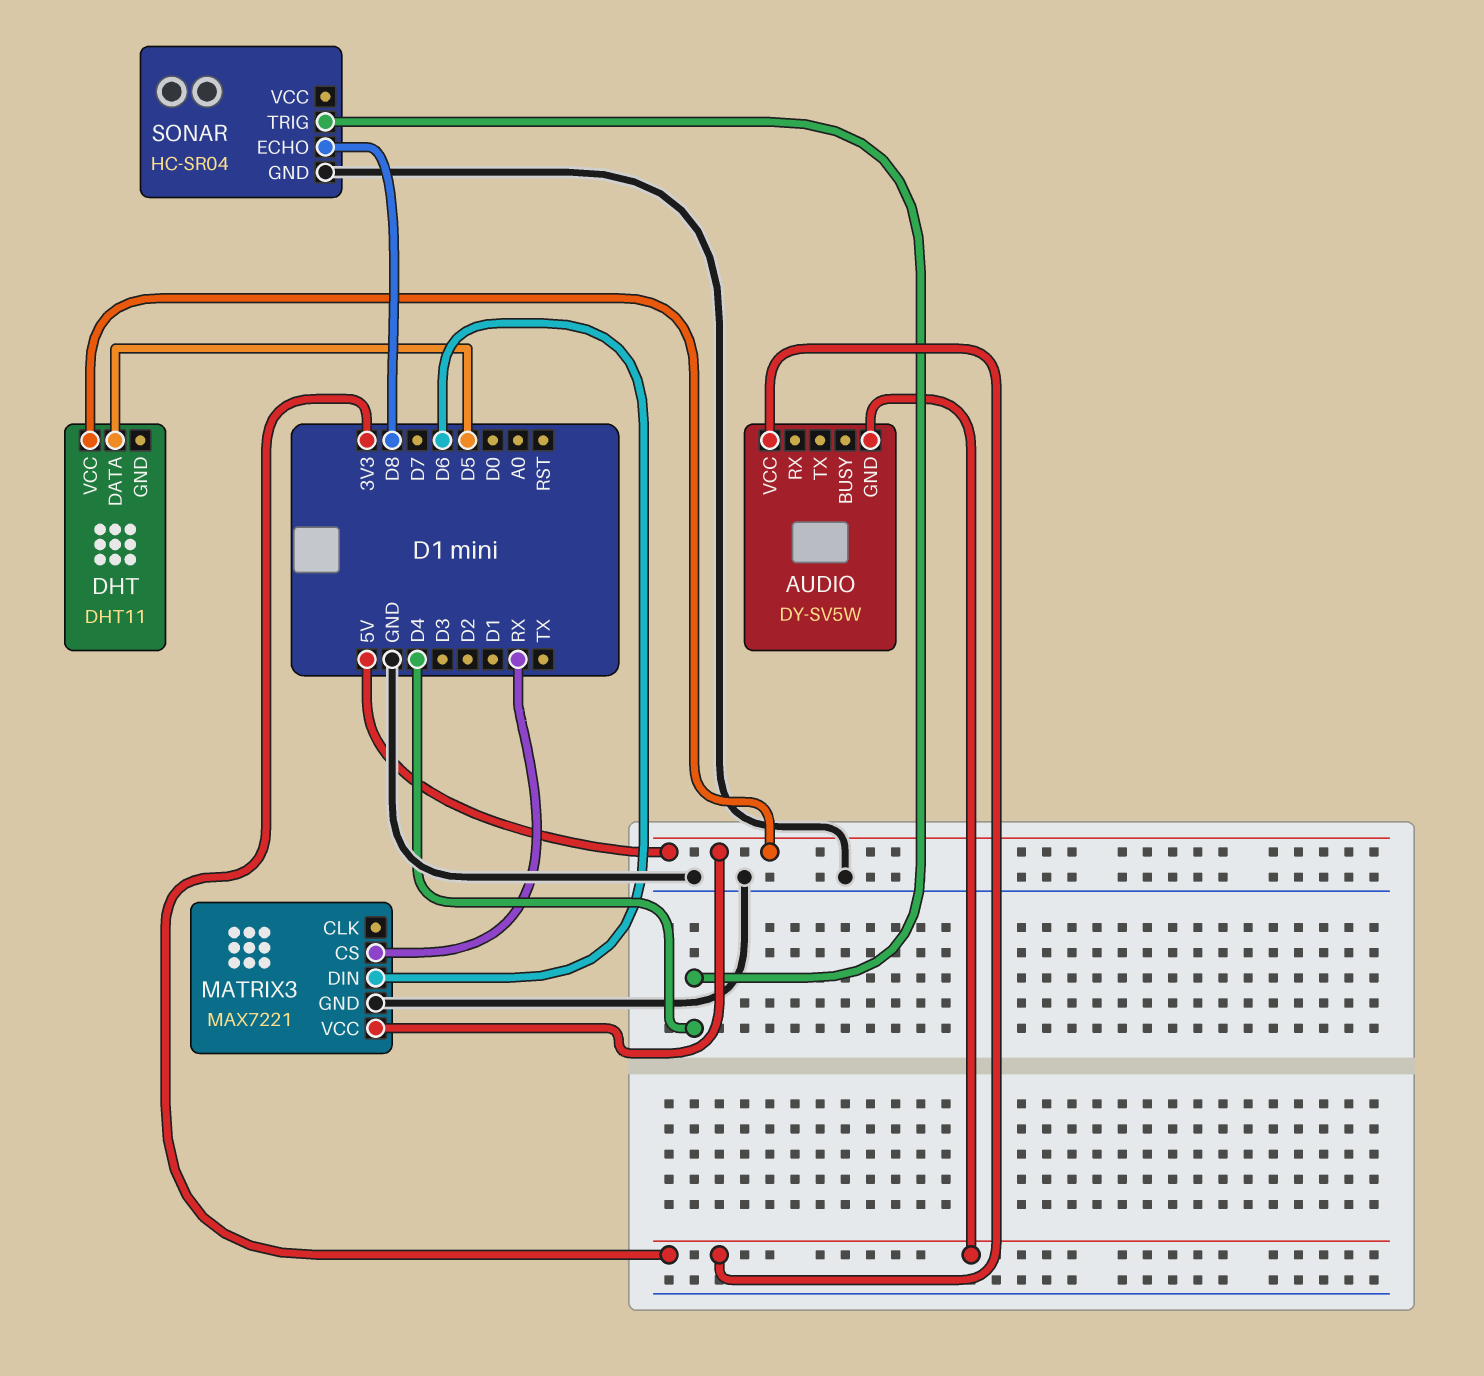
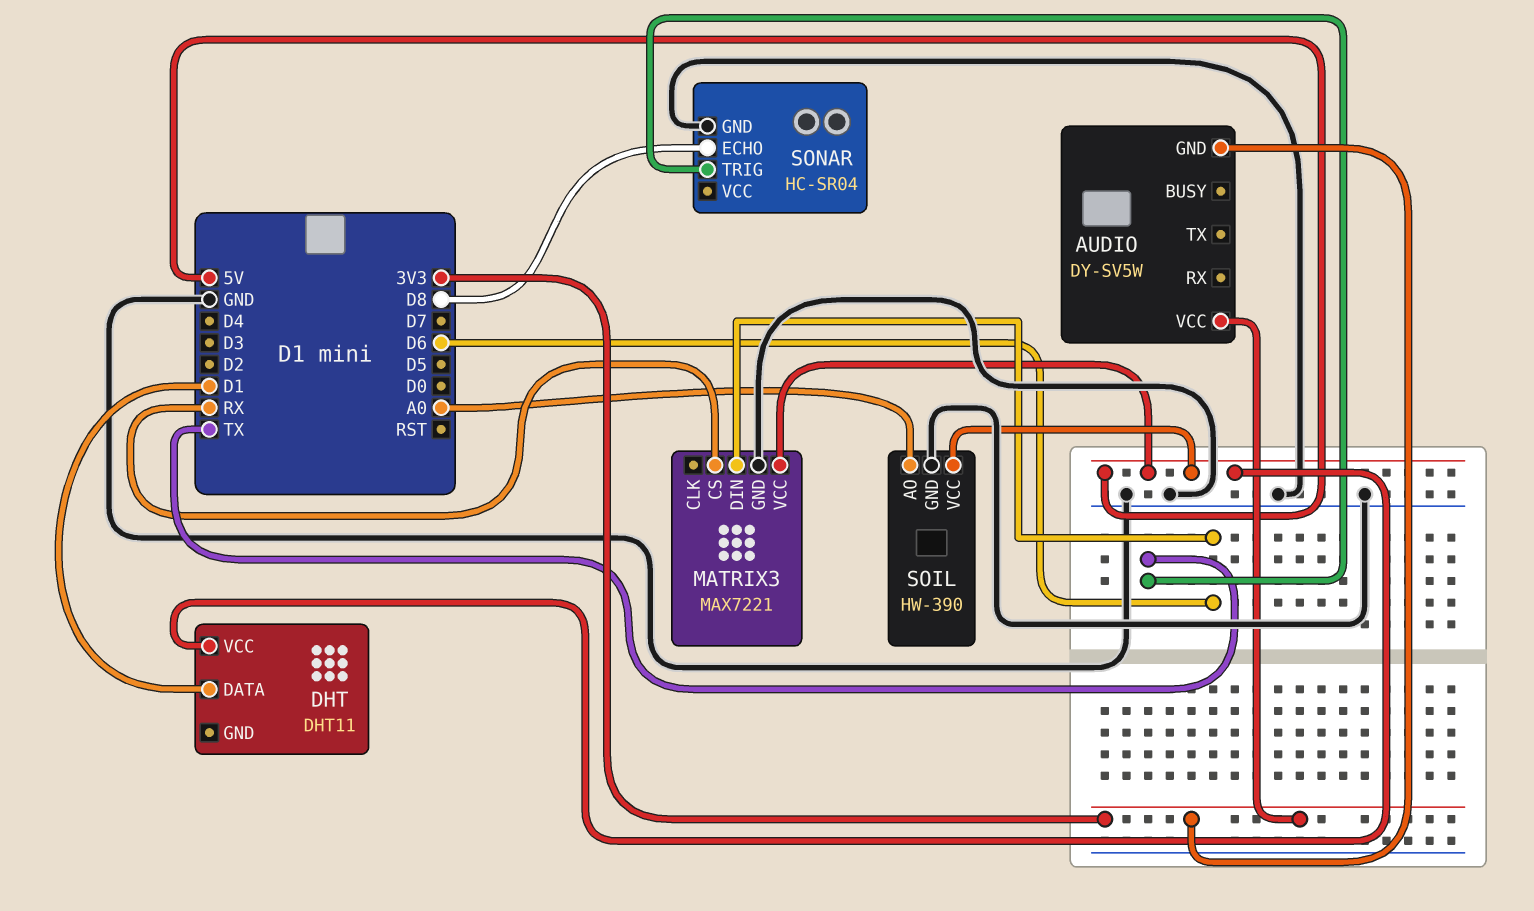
DHT pin DATA: D5 -> D1
SOIL: none -> HW-390
SOIL pin AO: none -> A0
SOIL pin GND: none -> GND
SOIL pin VCC: none -> 5V
SONAR pin TRIG: D4 -> TX

